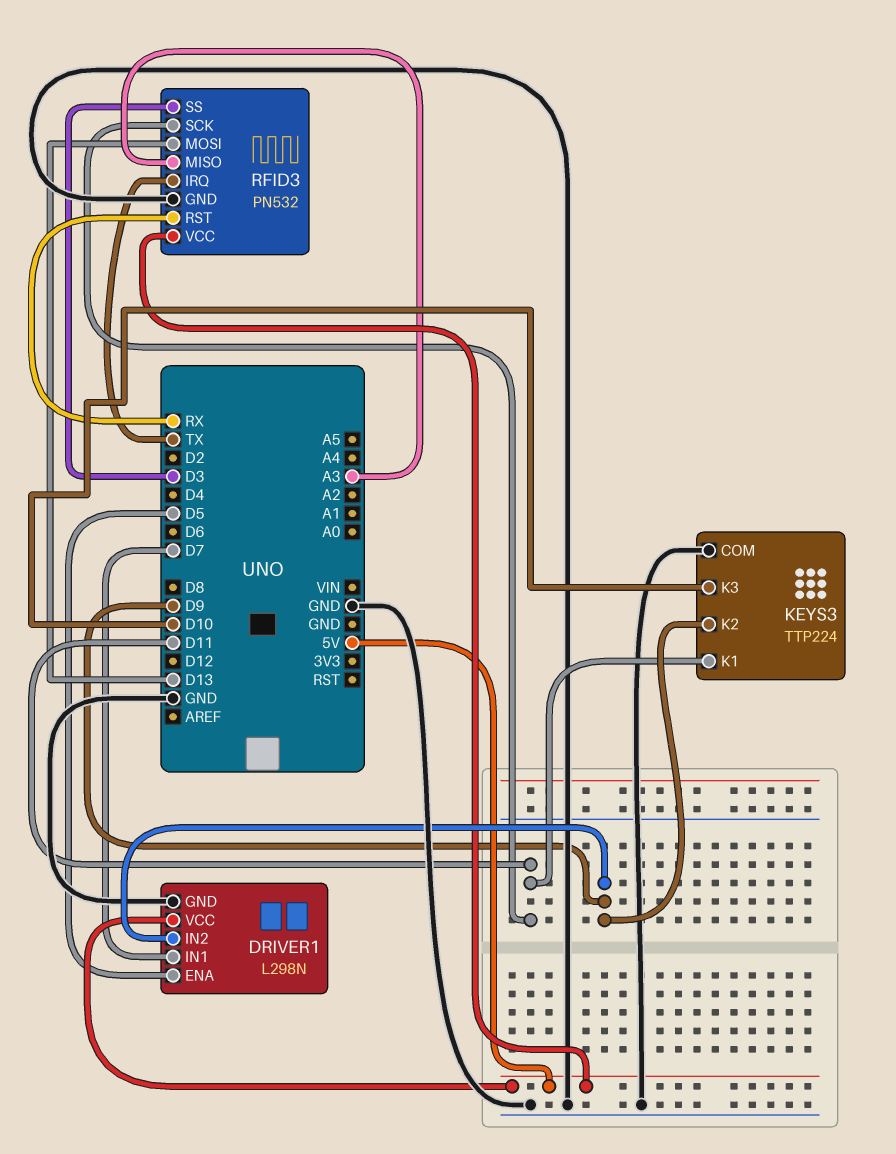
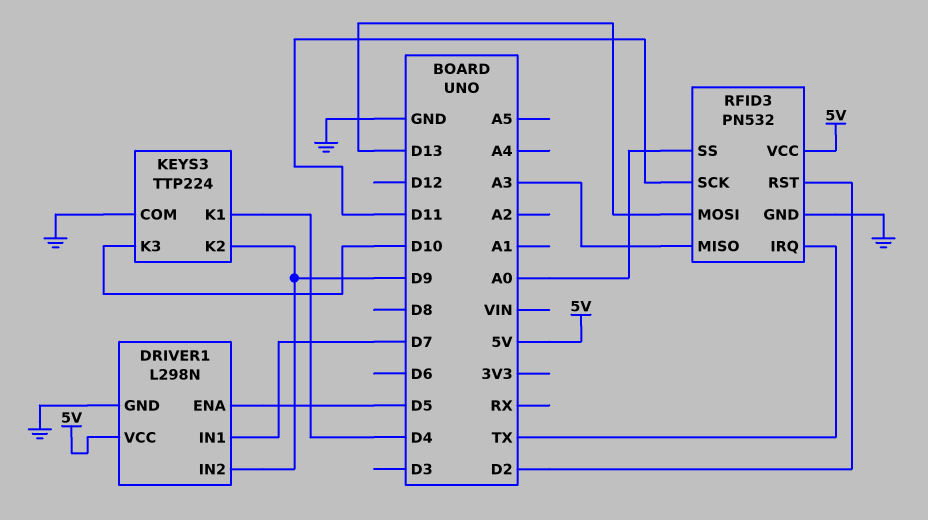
KEYS3 pin K1: D11 -> D4
RFID3 pin RST: RX -> D2
RFID3 pin SS: D3 -> A0

